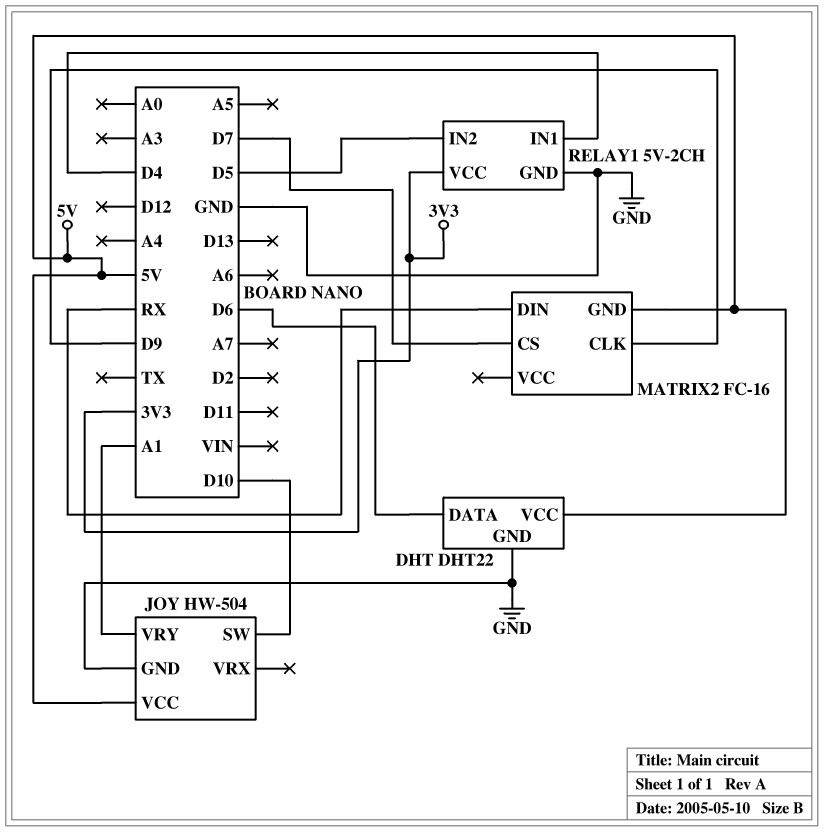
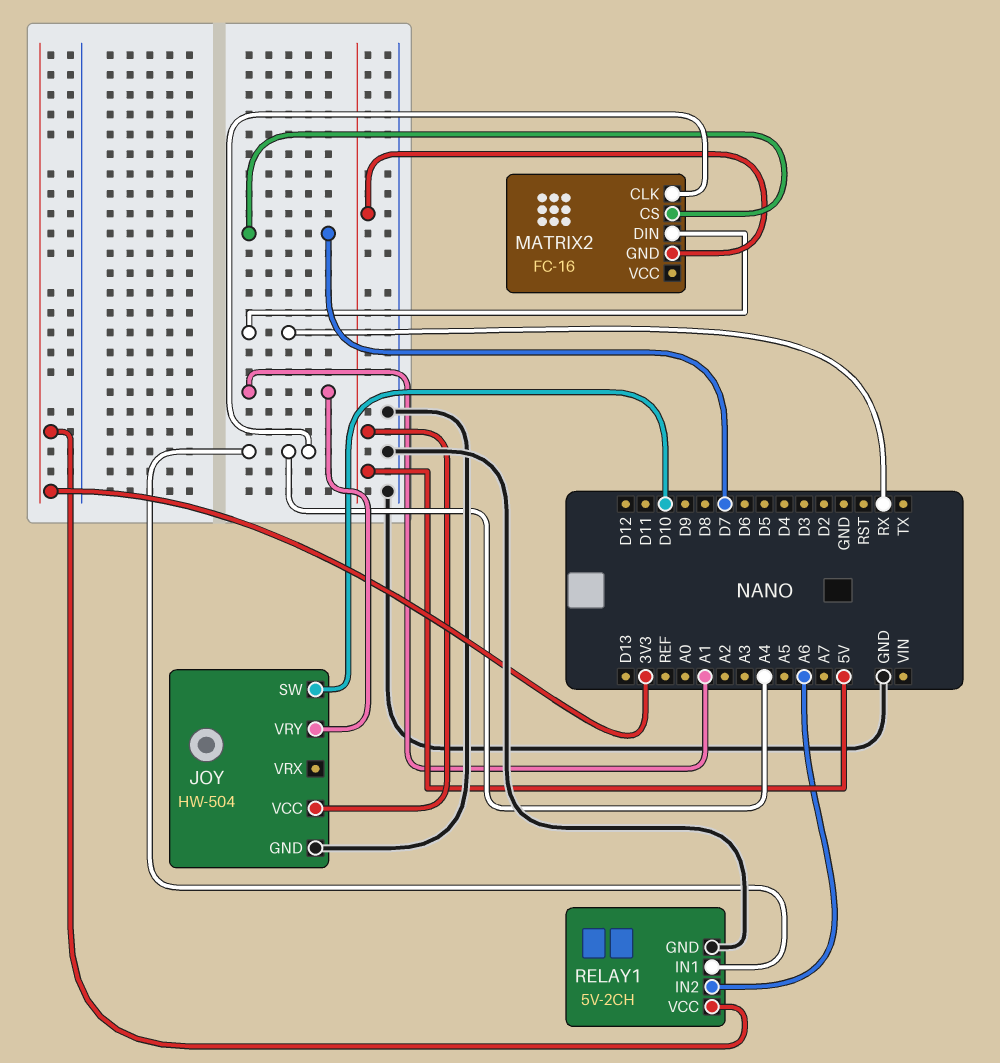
DHT: DHT22 -> none
DHT pin DATA: D6 -> none
DHT pin GND: GND -> none
DHT pin VCC: 5V -> none
MATRIX2 pin CLK: D9 -> A4
RELAY1 pin IN1: D4 -> A4
RELAY1 pin IN2: D5 -> A6

